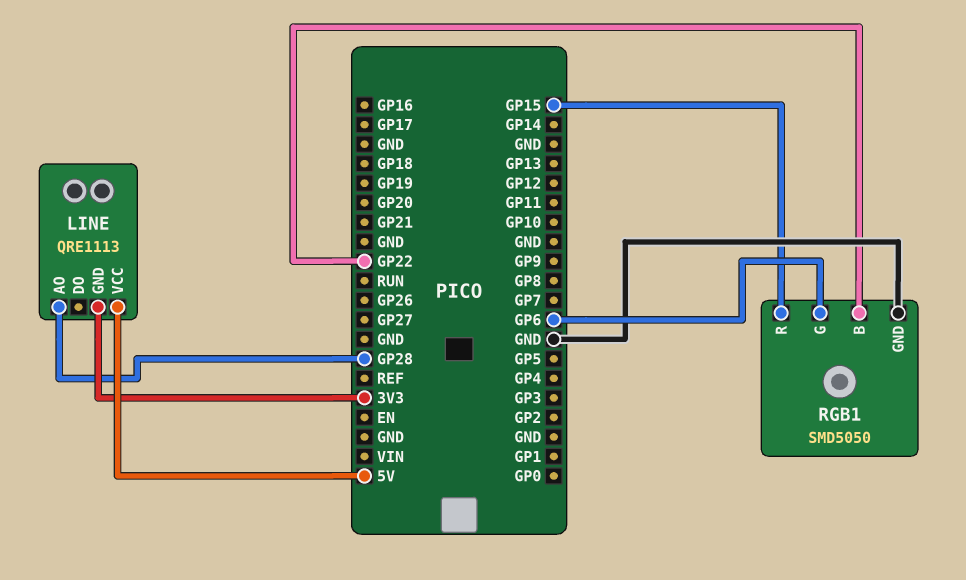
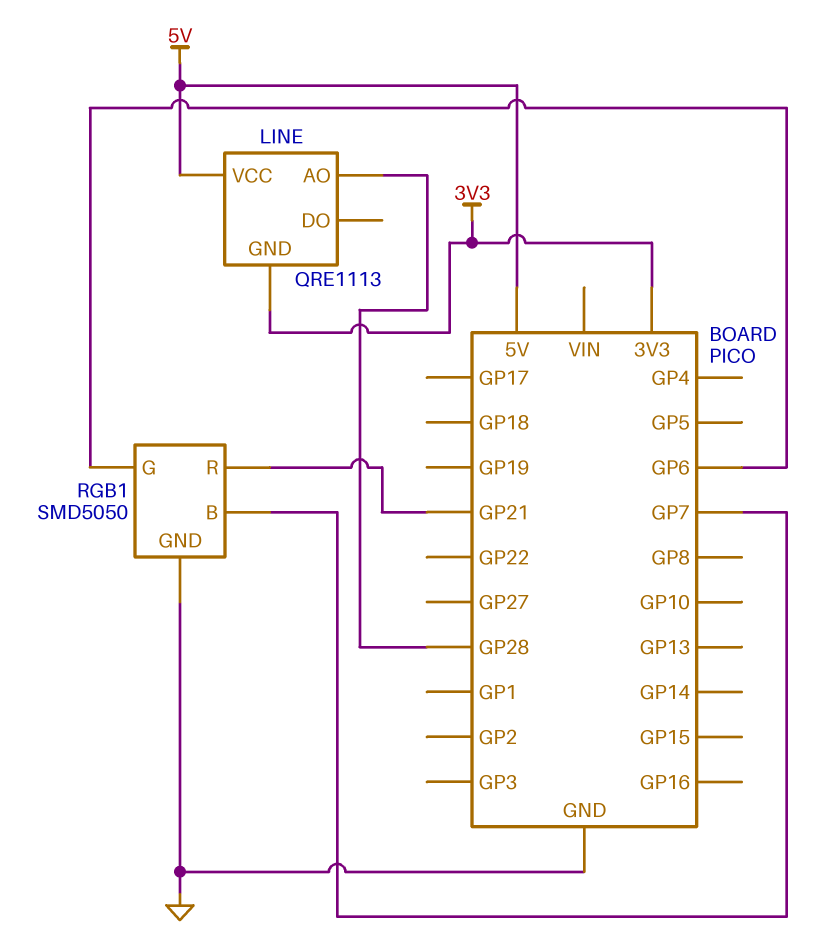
RGB1 pin B: GP22 -> GP7
RGB1 pin R: GP15 -> GP21

